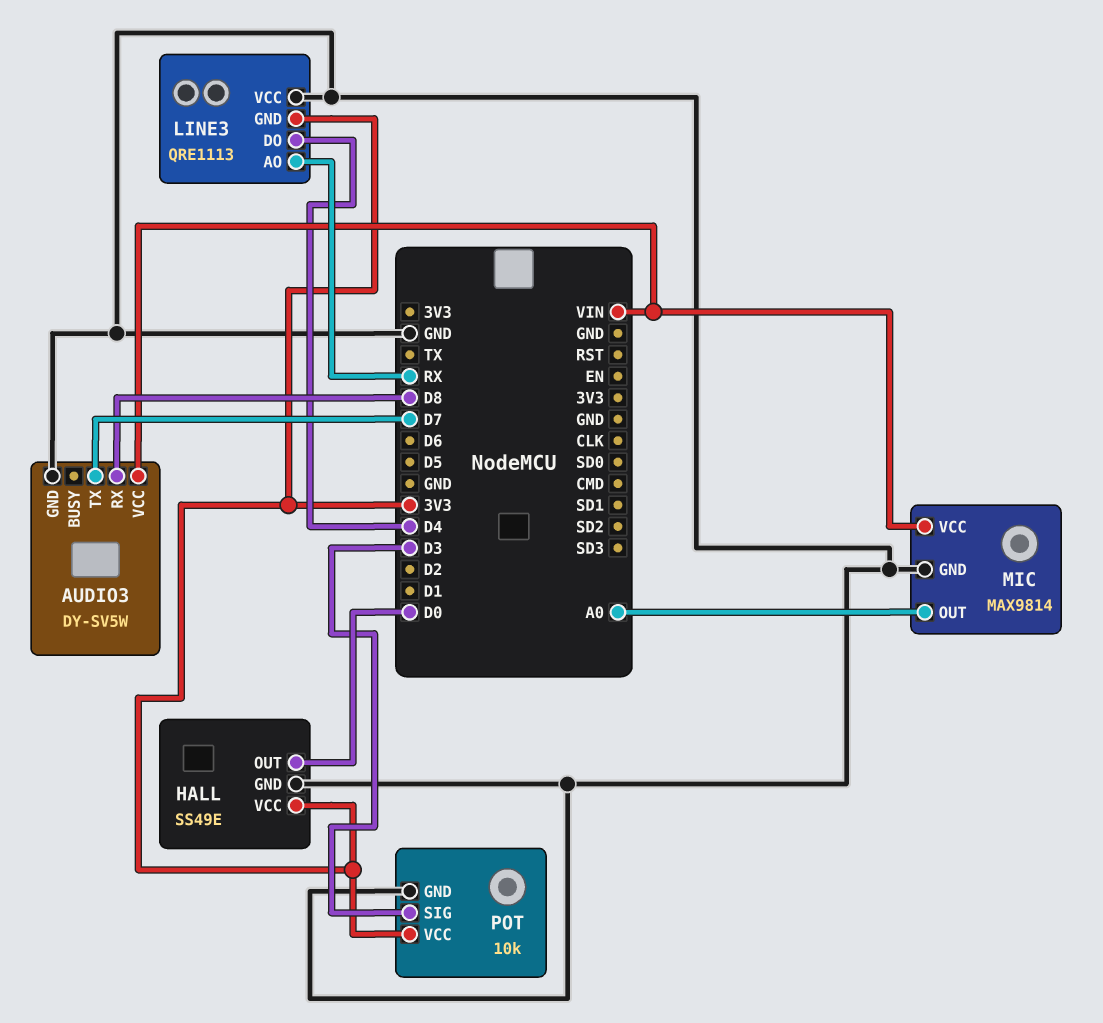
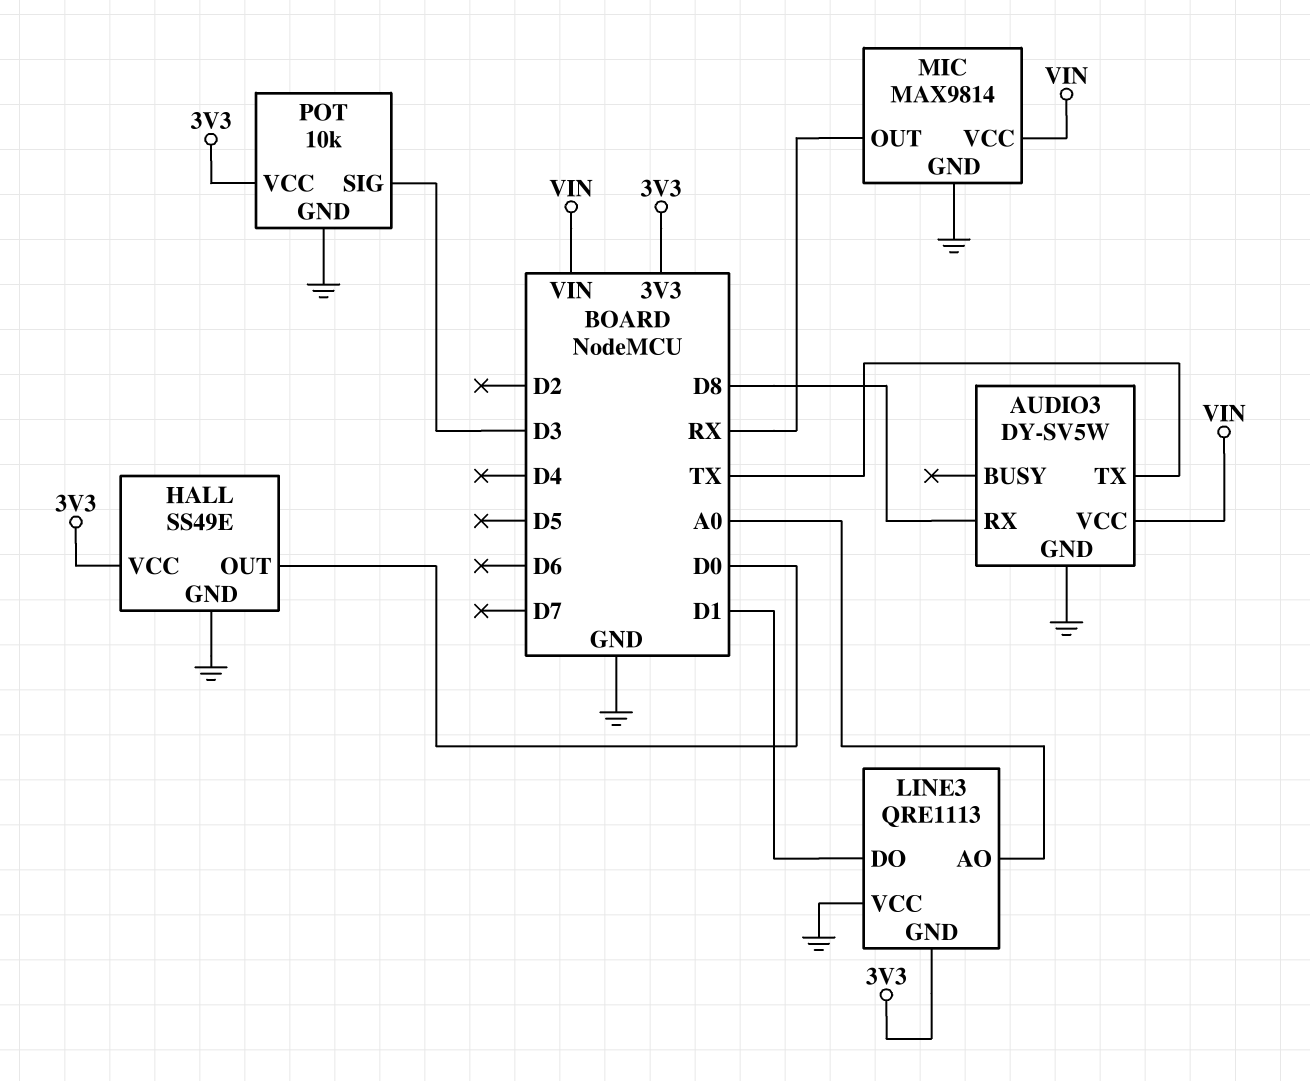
AUDIO3 pin TX: D7 -> TX
LINE3 pin AO: RX -> A0
LINE3 pin DO: D4 -> D1
MIC pin OUT: A0 -> RX

